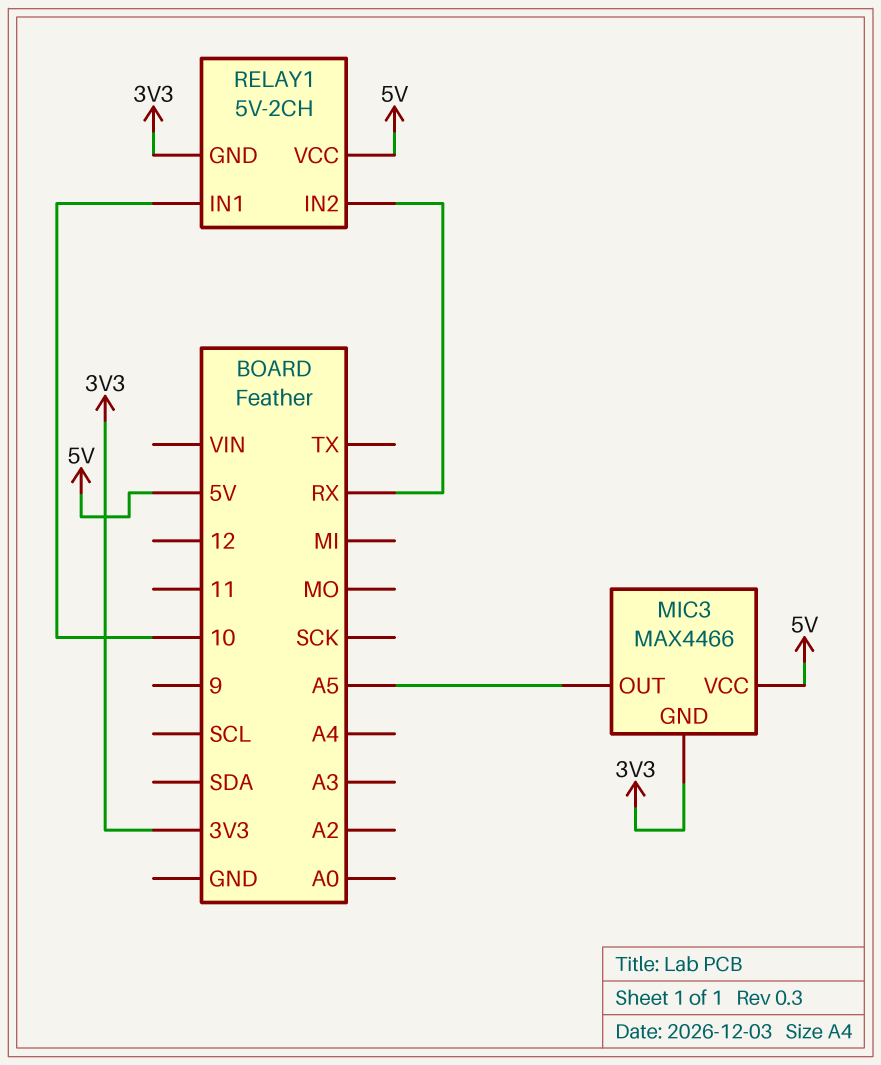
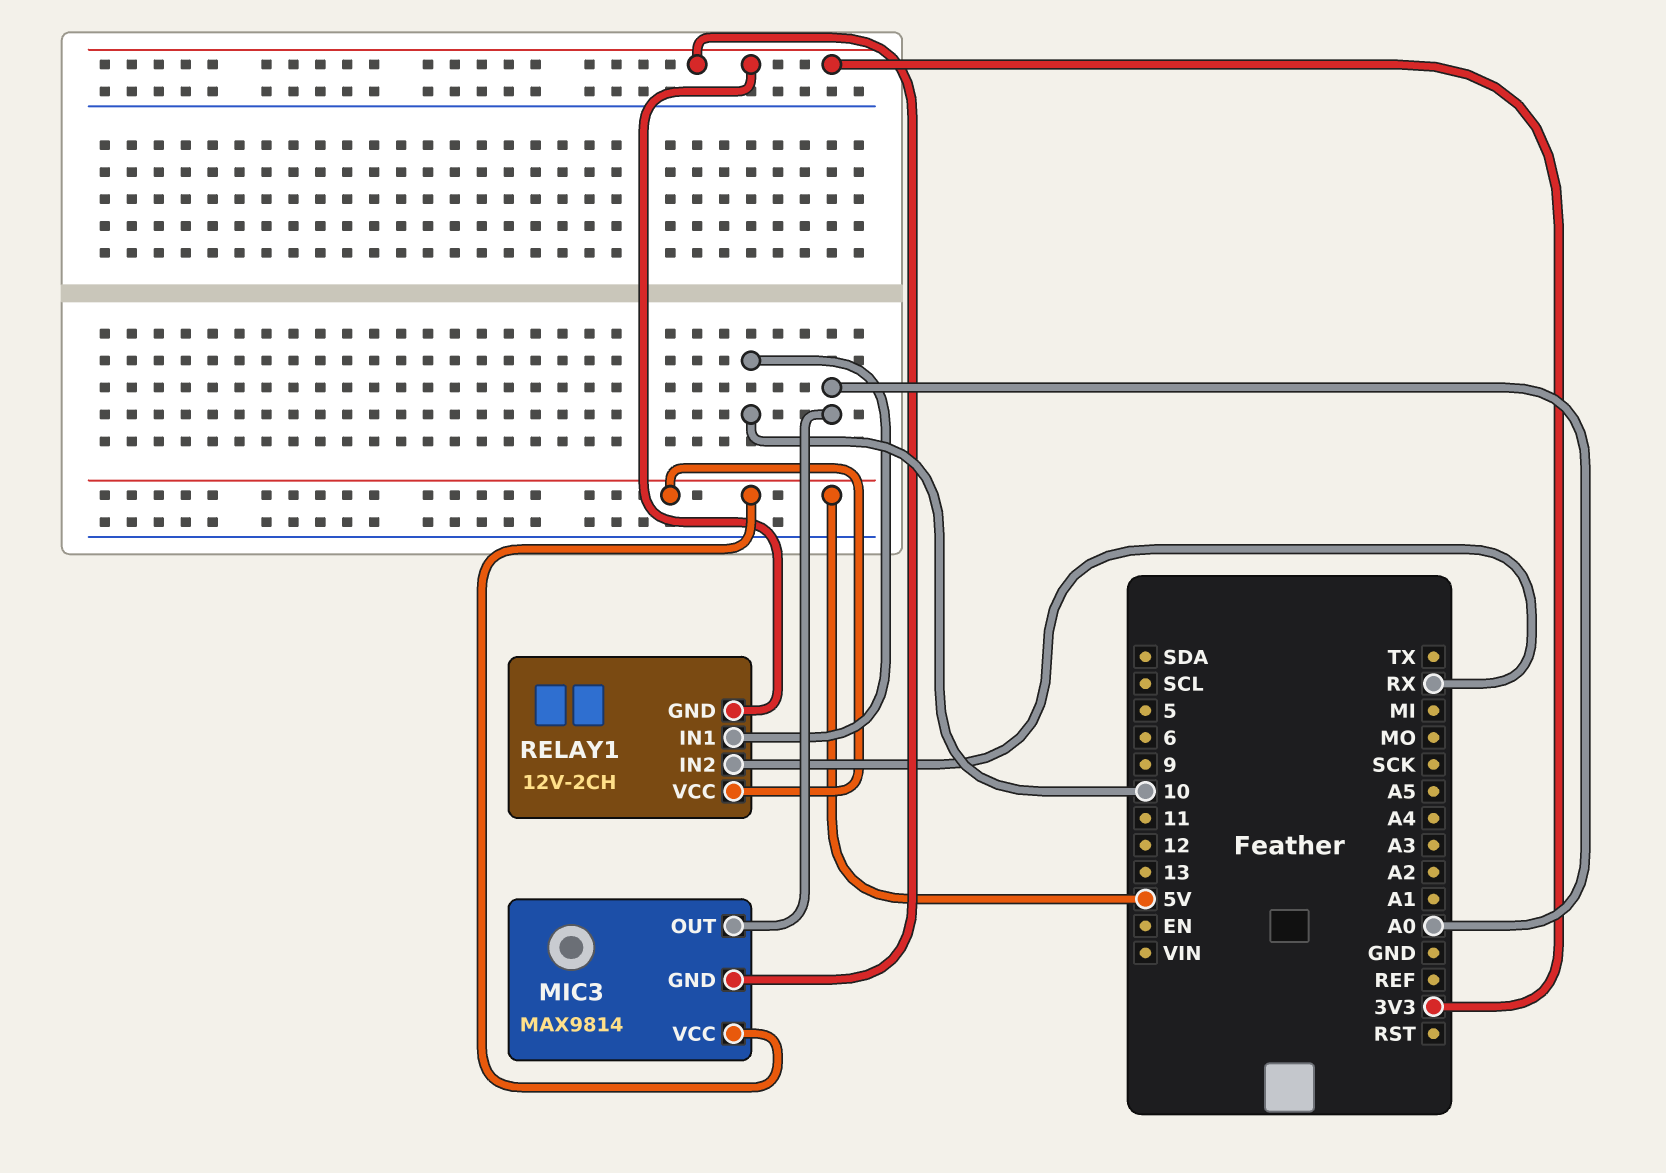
MIC3: MAX4466 -> MAX9814
MIC3 pin OUT: A5 -> A0
RELAY1: 5V-2CH -> 12V-2CH

